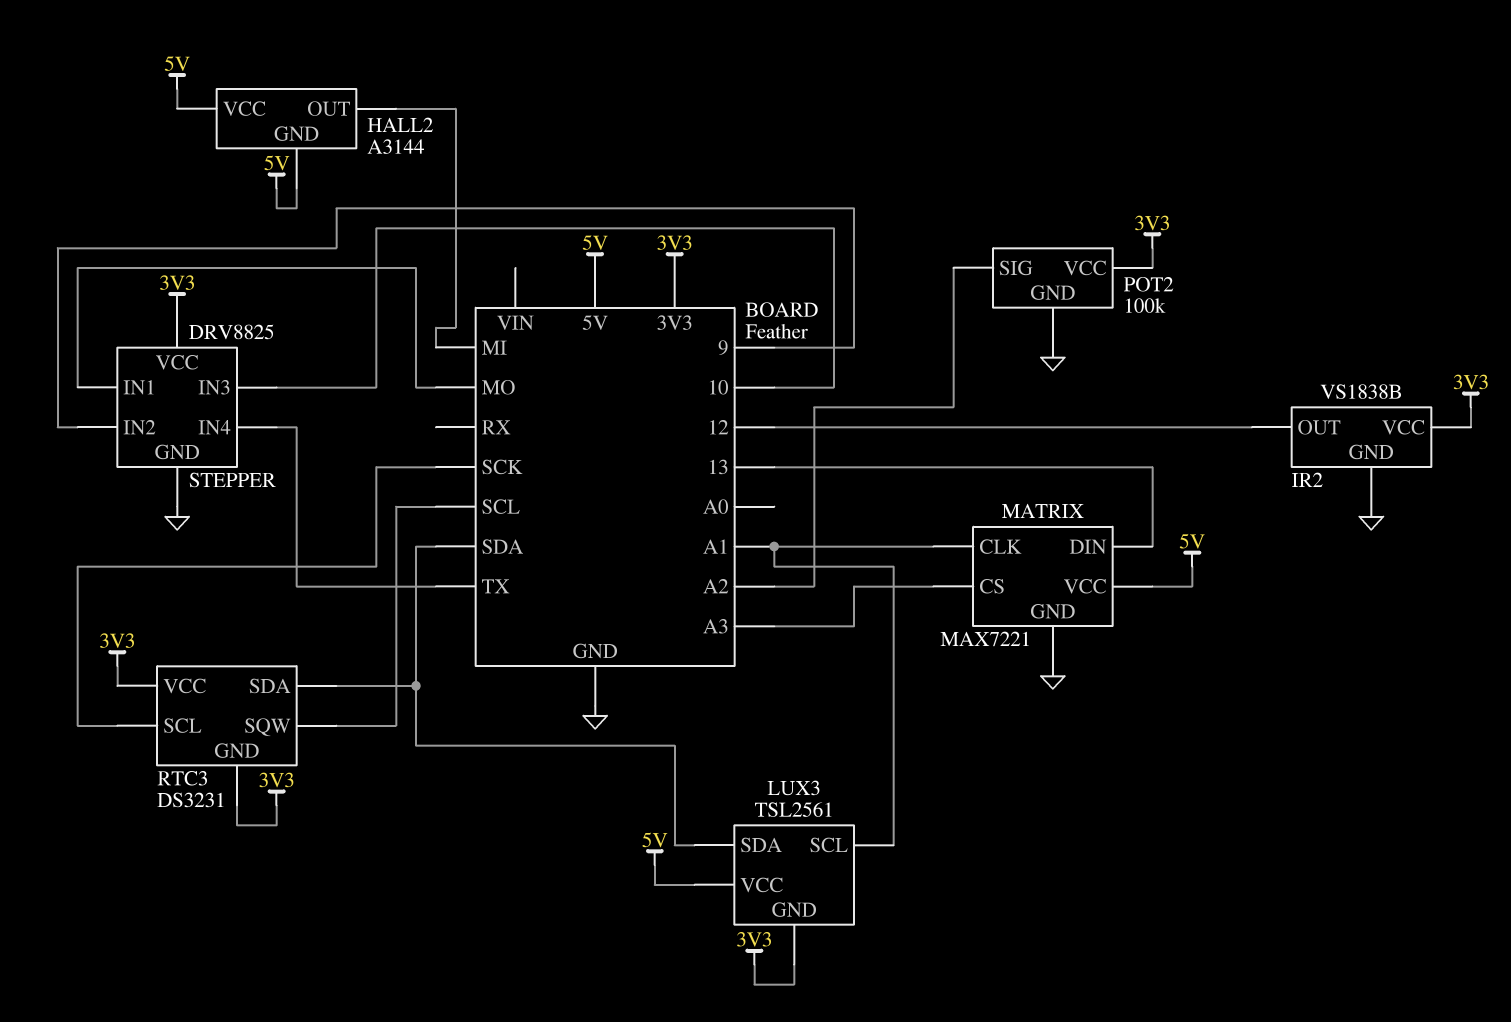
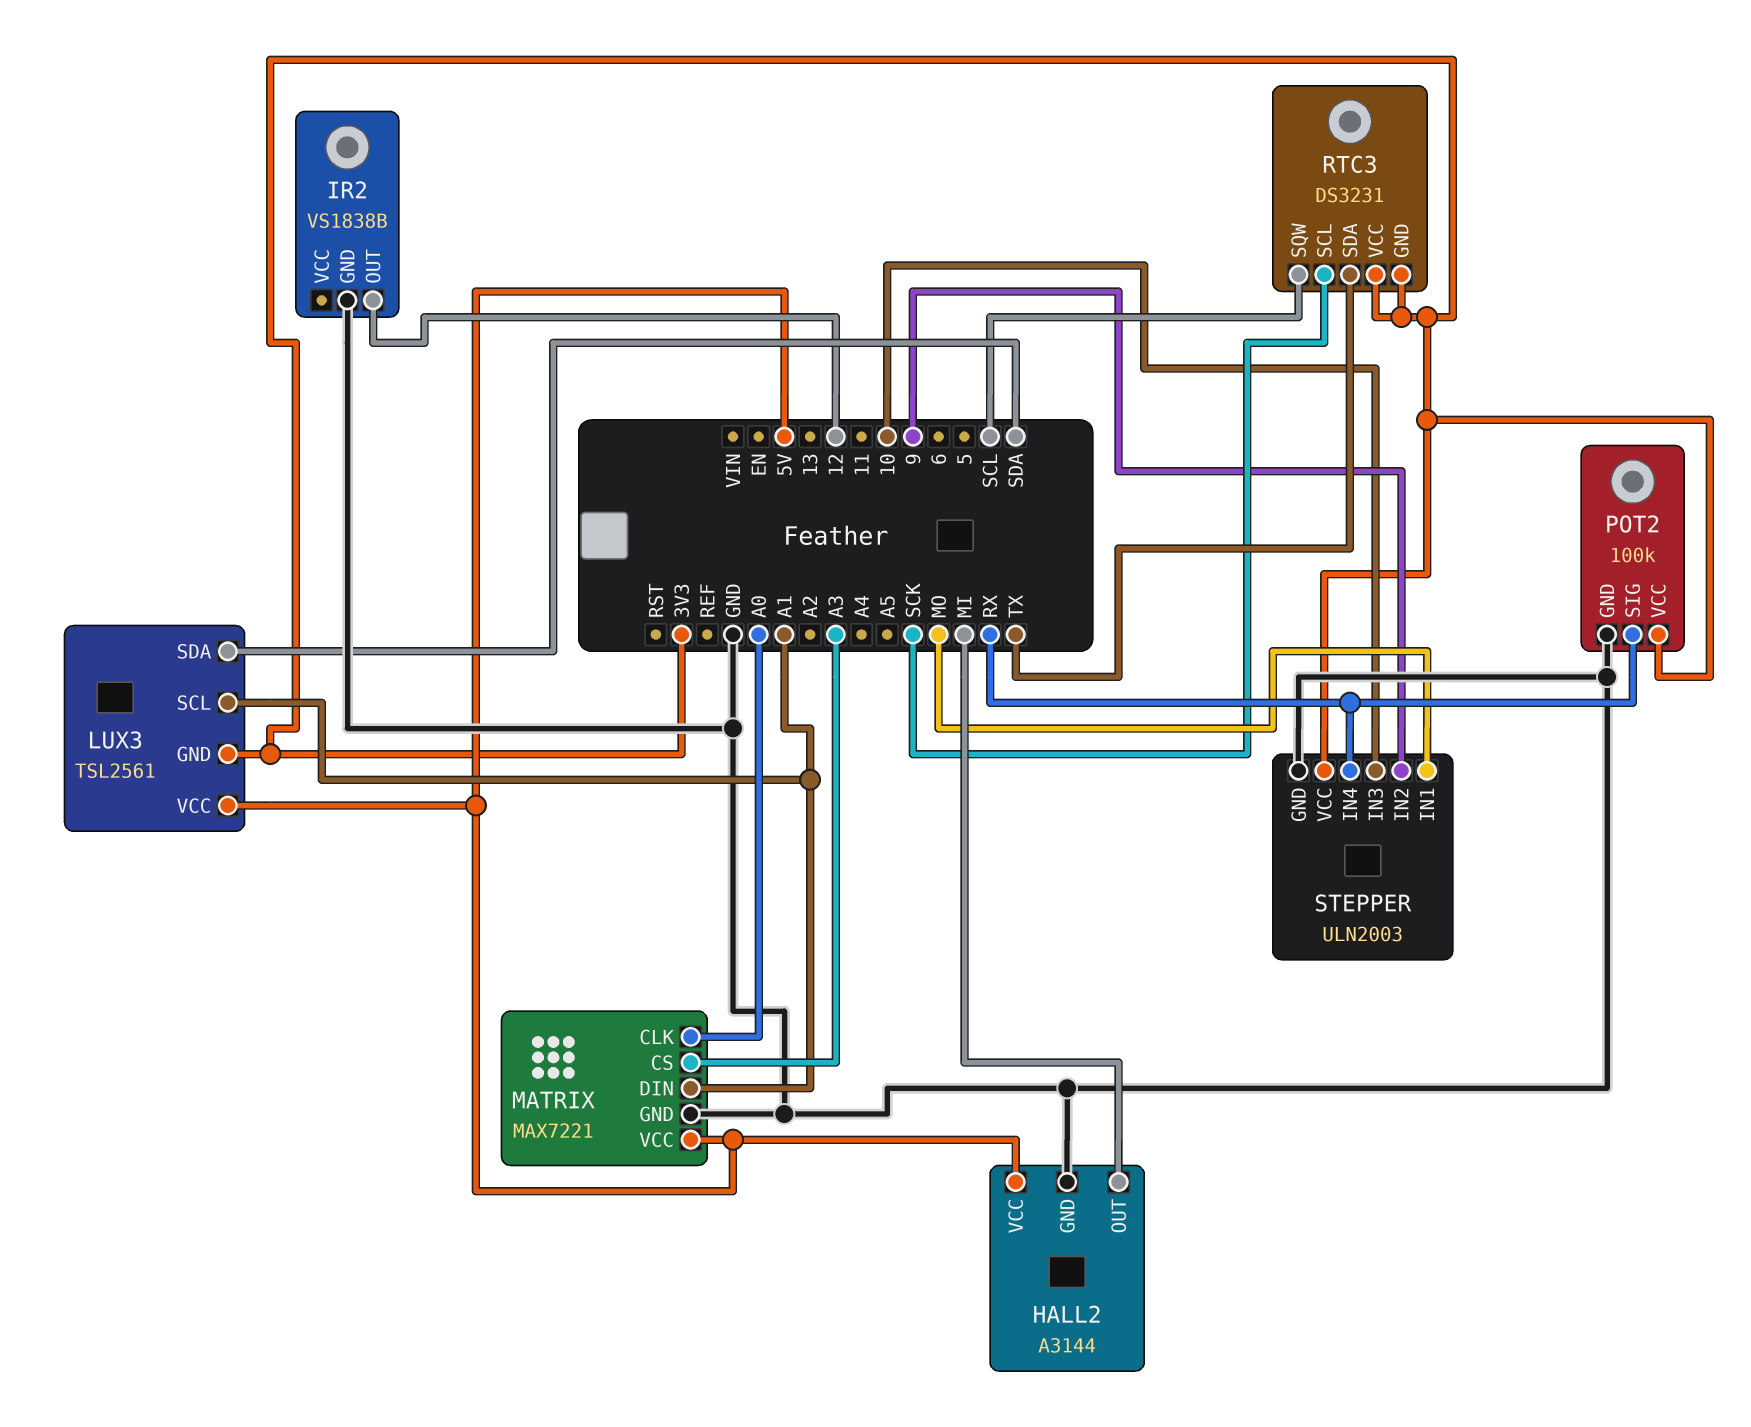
HALL2 pin GND: 5V -> GND
IR2 pin VCC: 3V3 -> none
MATRIX pin CLK: A1 -> A0
MATRIX pin DIN: 13 -> A1
POT2 pin SIG: A2 -> RX
RTC3 pin SDA: SDA -> TX
STEPPER: DRV8825 -> ULN2003
STEPPER pin IN4: TX -> RX

